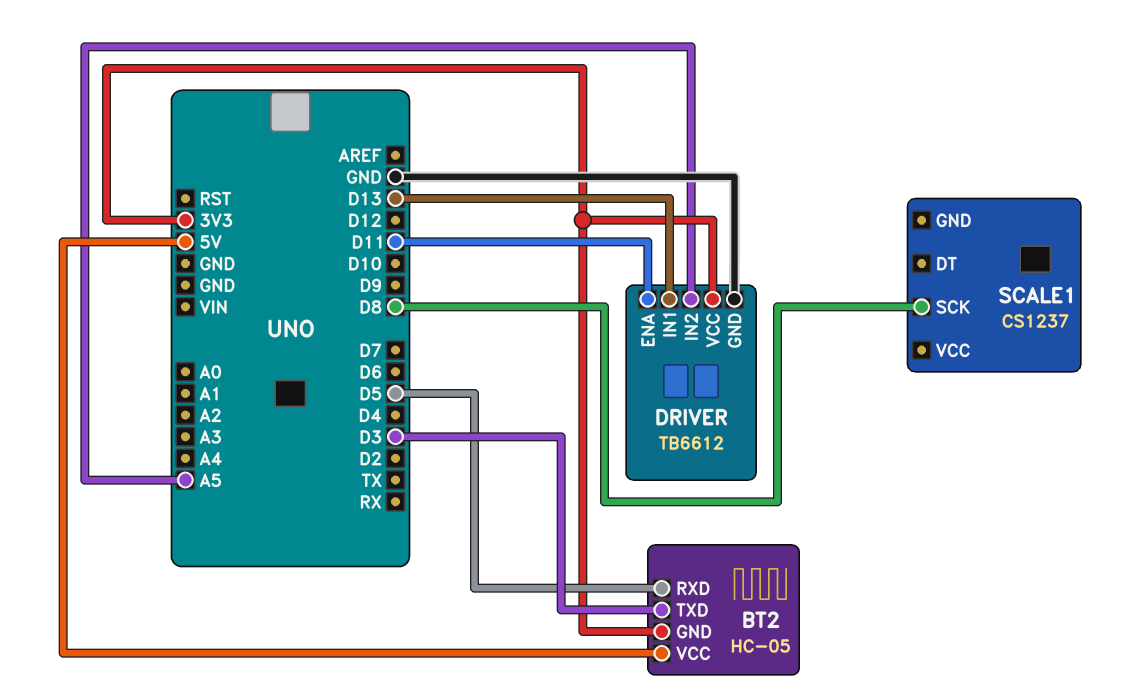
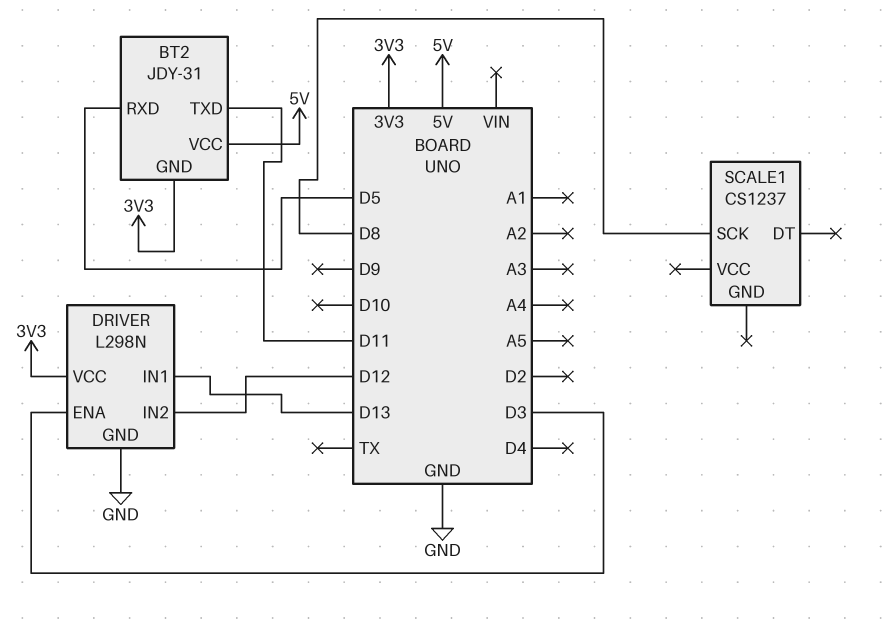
BT2: HC-05 -> JDY-31
BT2 pin TXD: D3 -> D11
DRIVER: TB6612 -> L298N
DRIVER pin ENA: D11 -> D3
DRIVER pin IN2: A5 -> D12

